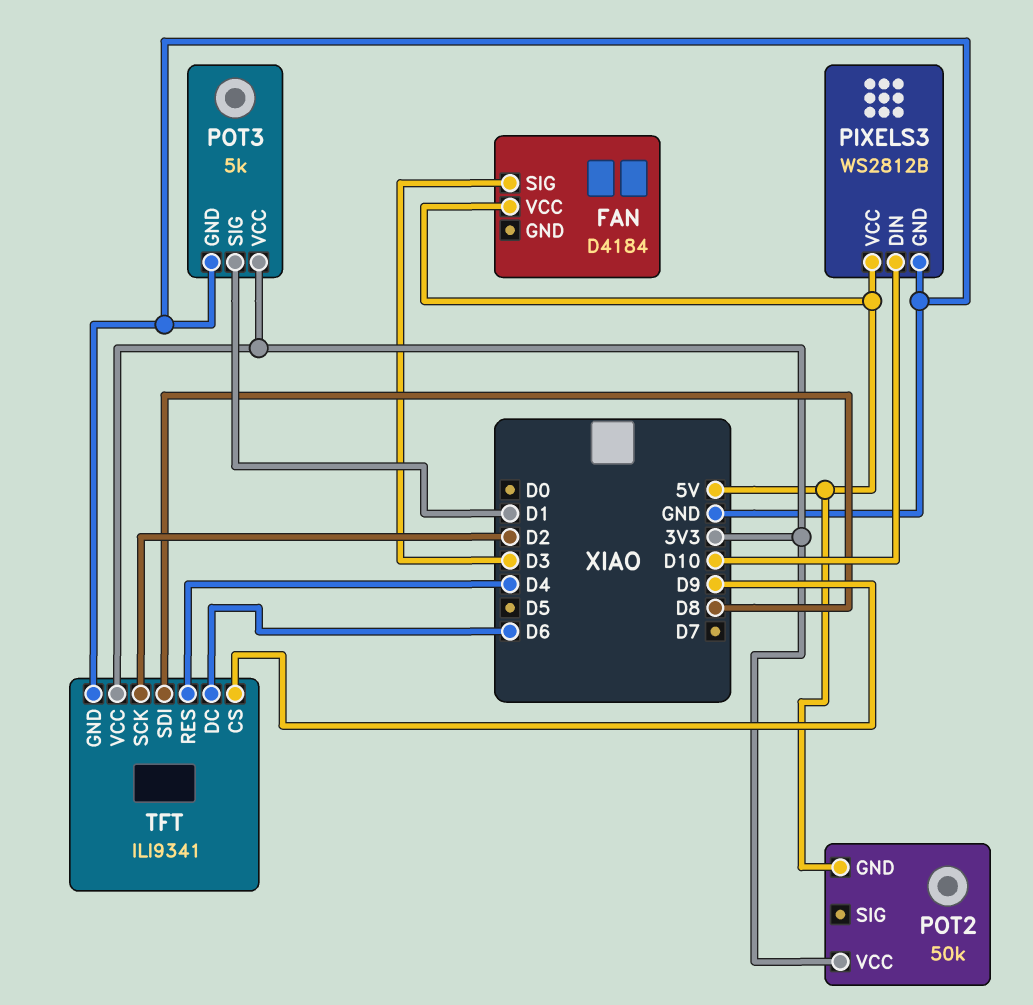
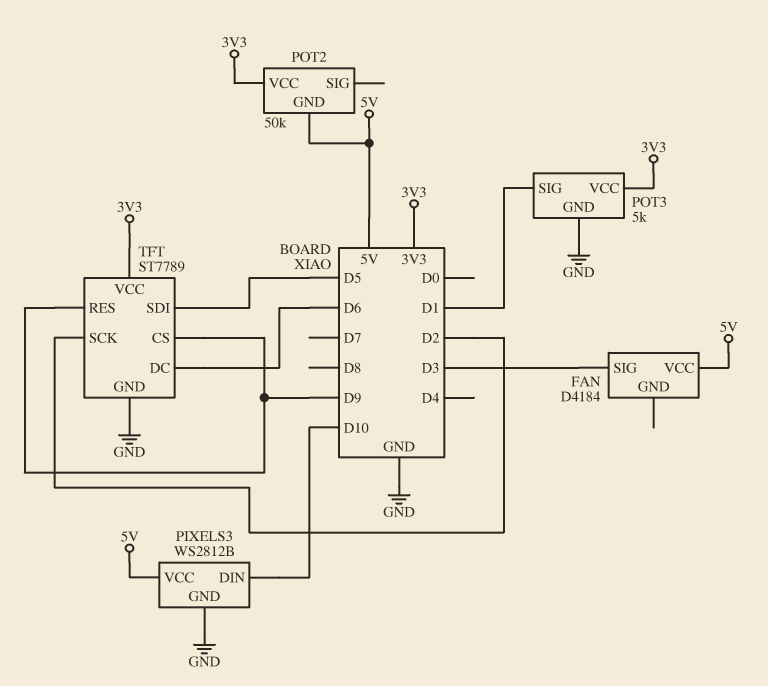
TFT: ILI9341 -> ST7789
TFT pin RES: D4 -> D9
TFT pin SDI: D8 -> D5

